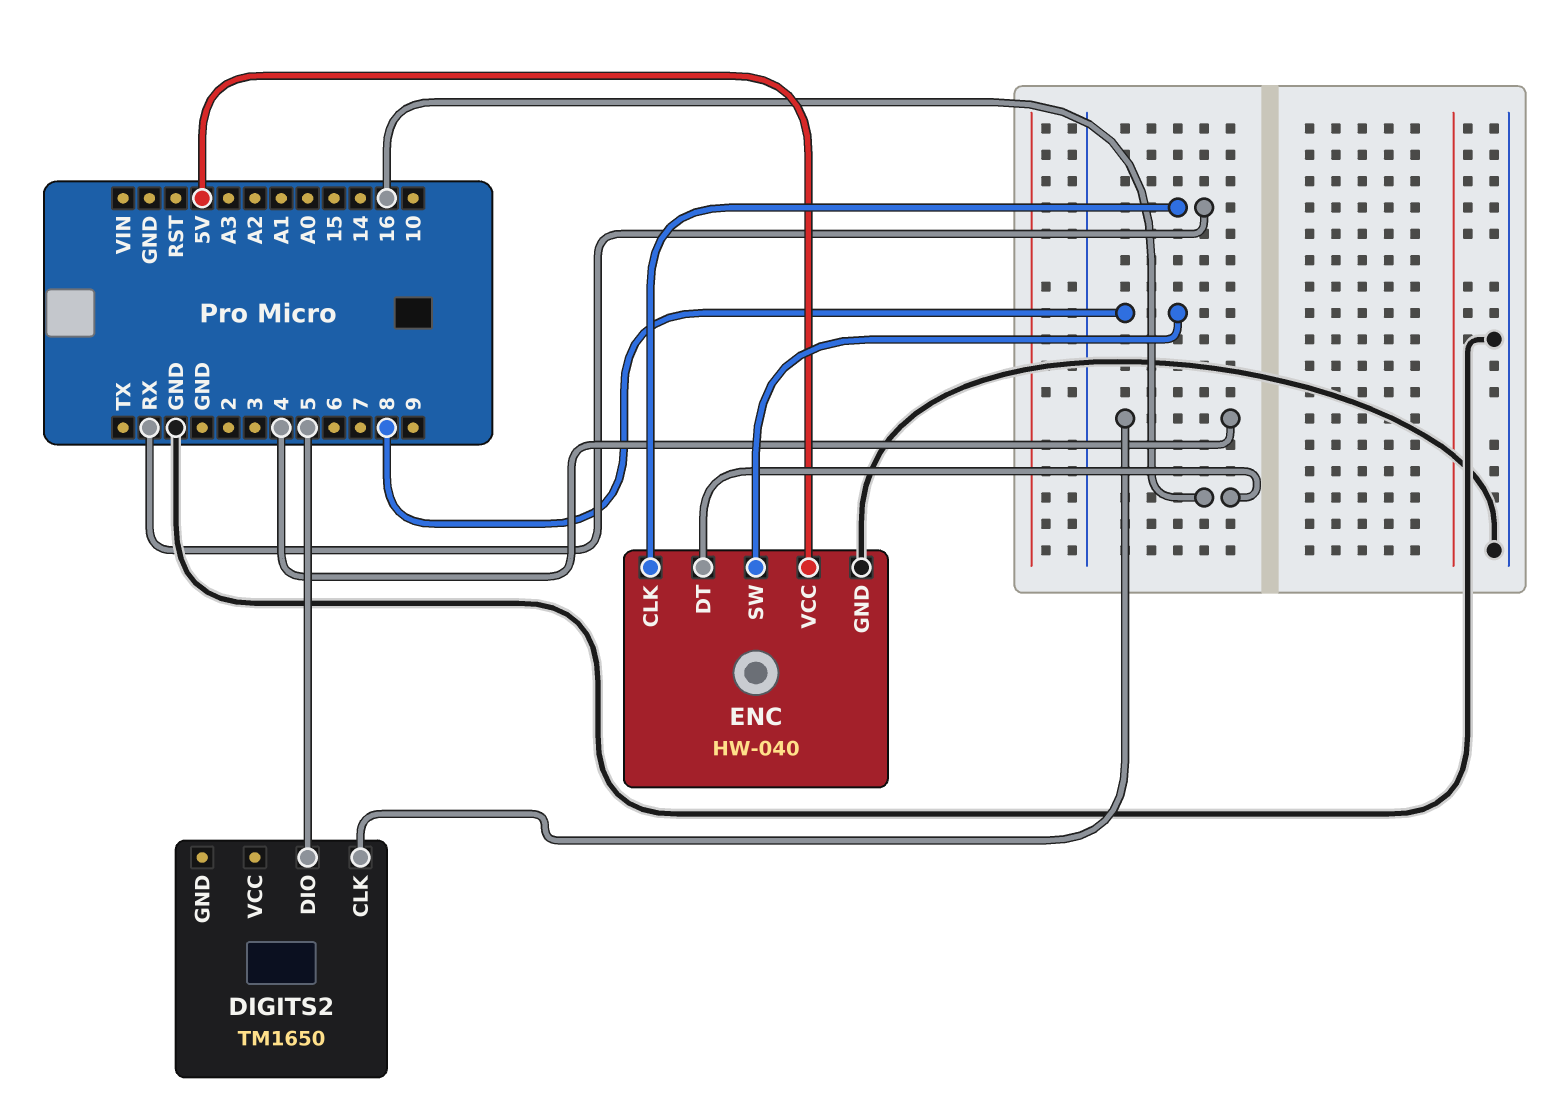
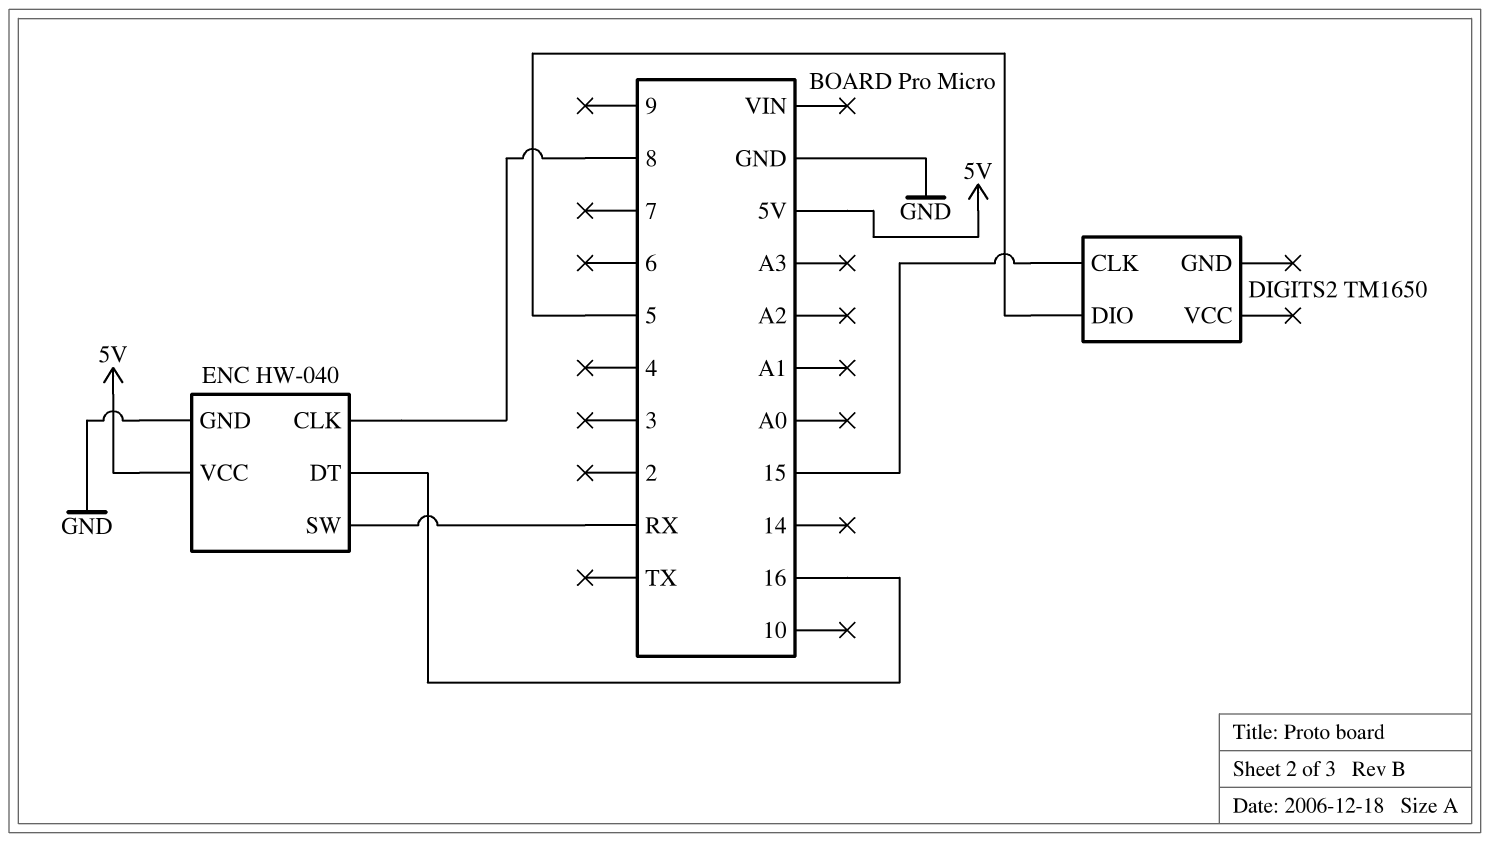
DIGITS2 pin CLK: 4 -> 15
ENC pin CLK: RX -> 8
ENC pin SW: 8 -> RX

